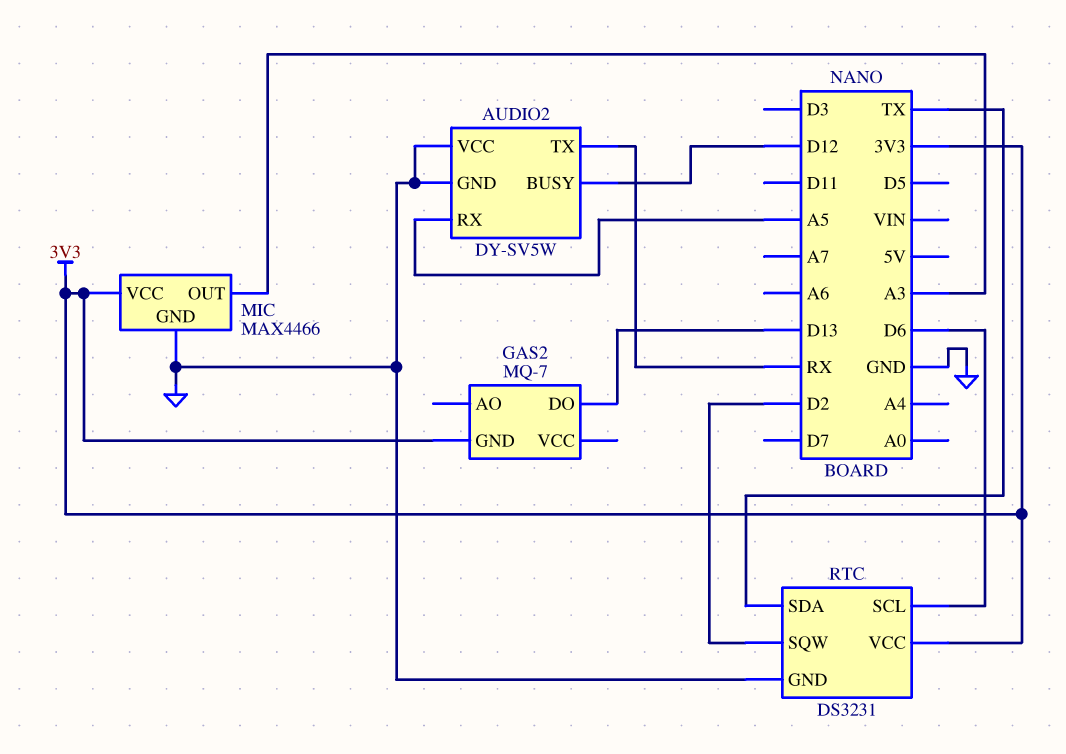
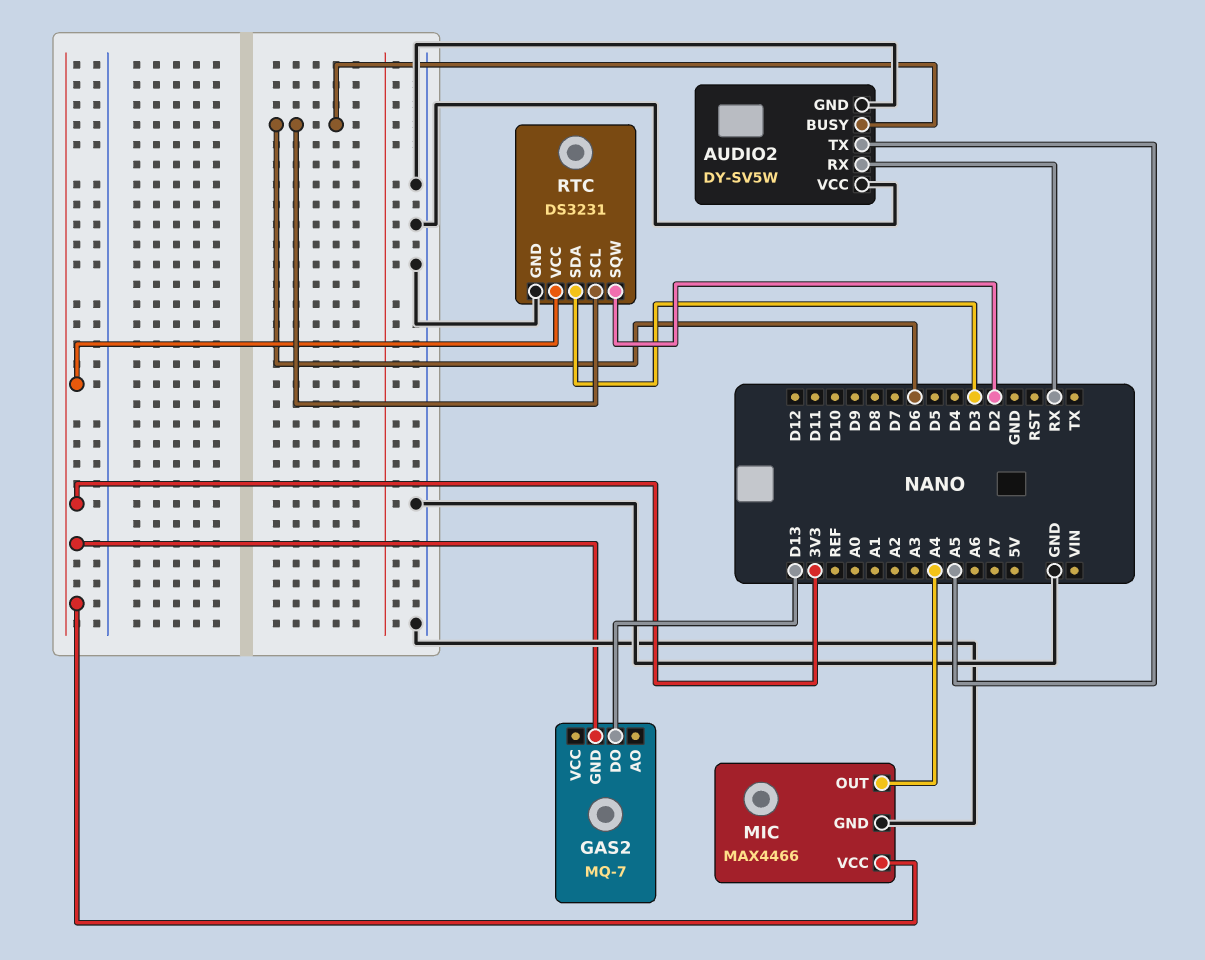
AUDIO2 pin BUSY: D12 -> D6
AUDIO2 pin RX: A5 -> RX
AUDIO2 pin TX: RX -> A5
MIC pin OUT: A3 -> A4
RTC pin SDA: TX -> D3

